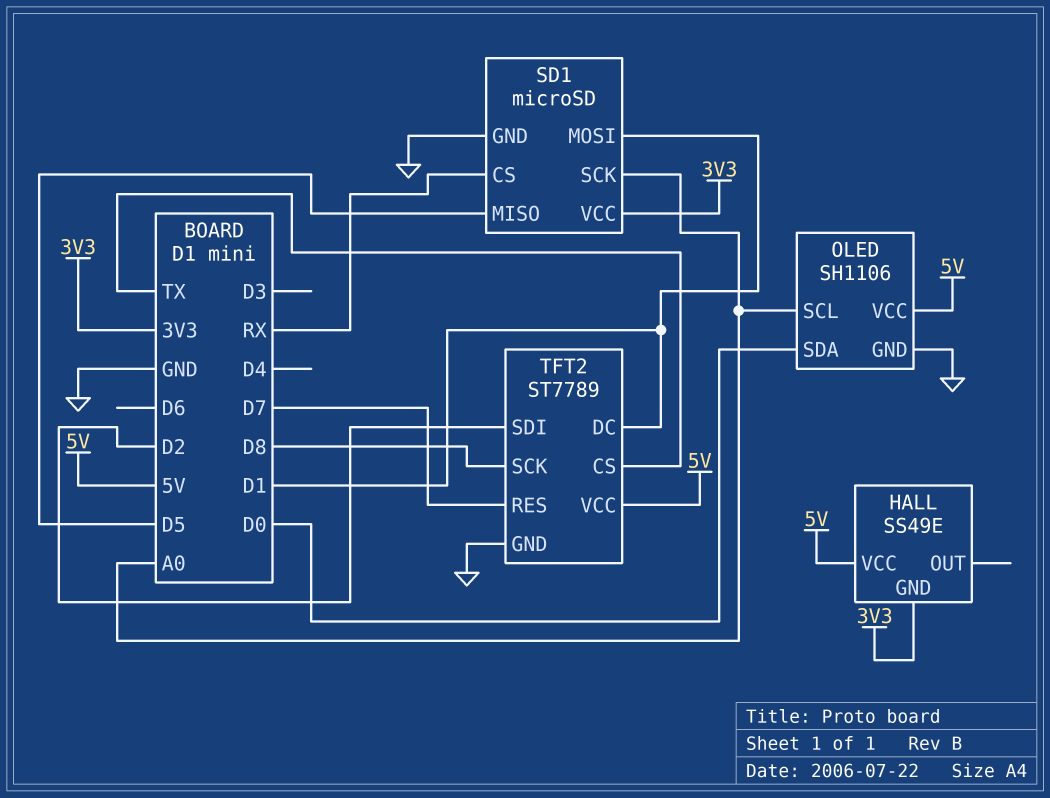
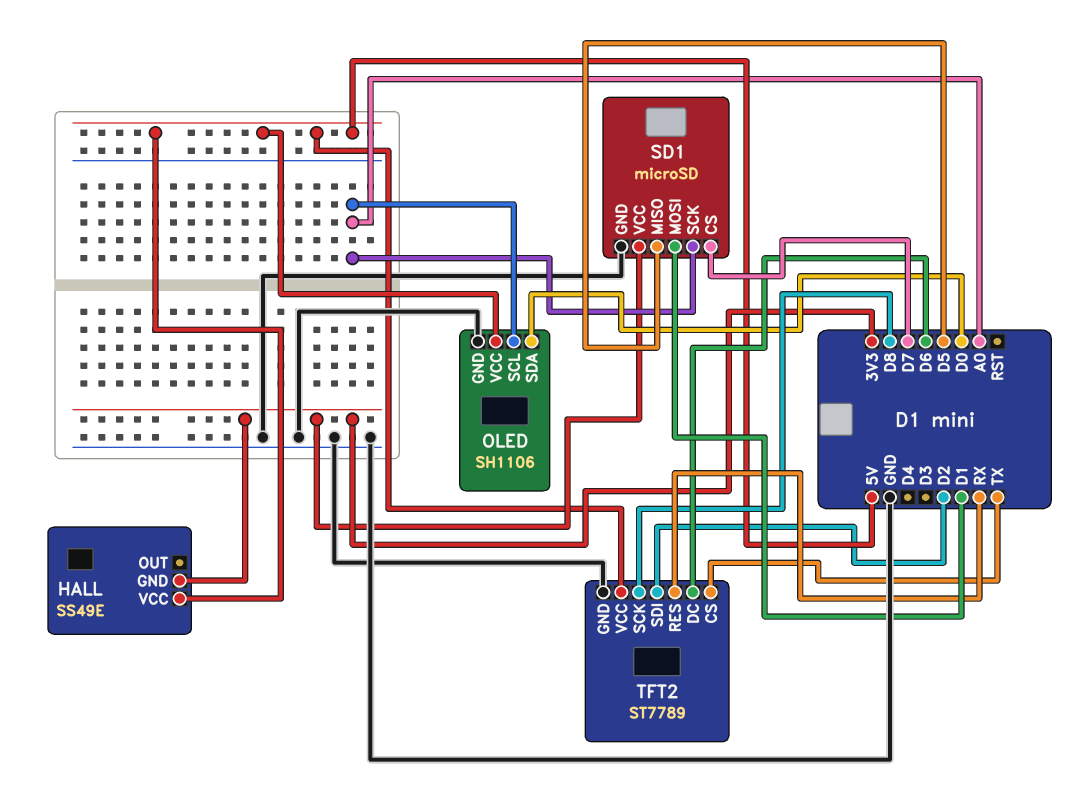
SD1 pin CS: RX -> D7
TFT2 pin DC: D1 -> D6
TFT2 pin RES: D7 -> RX

